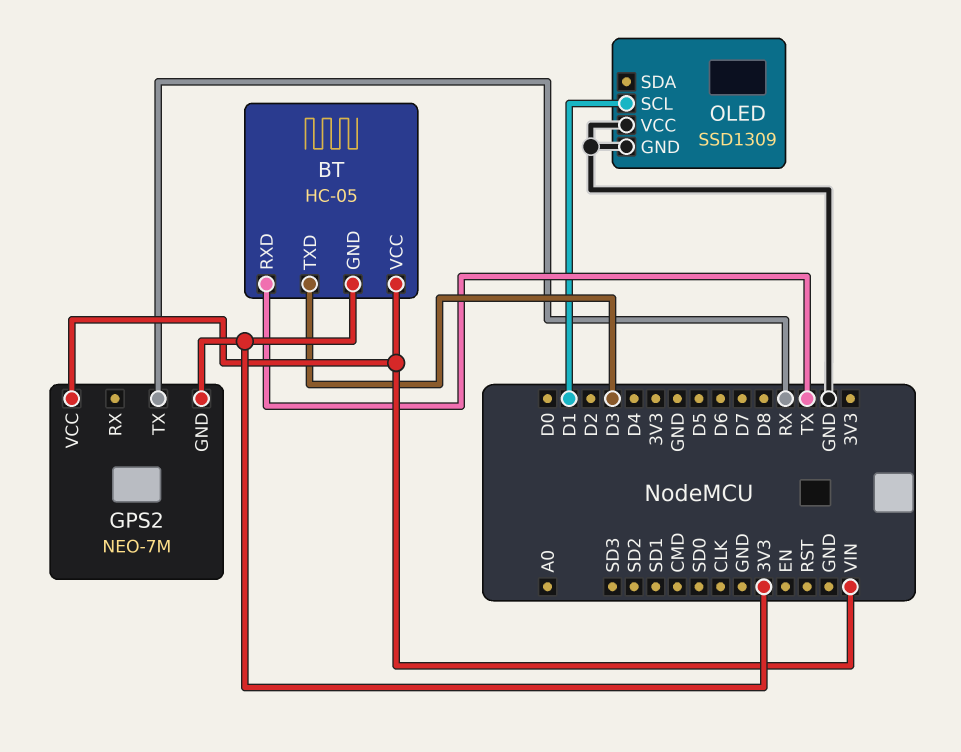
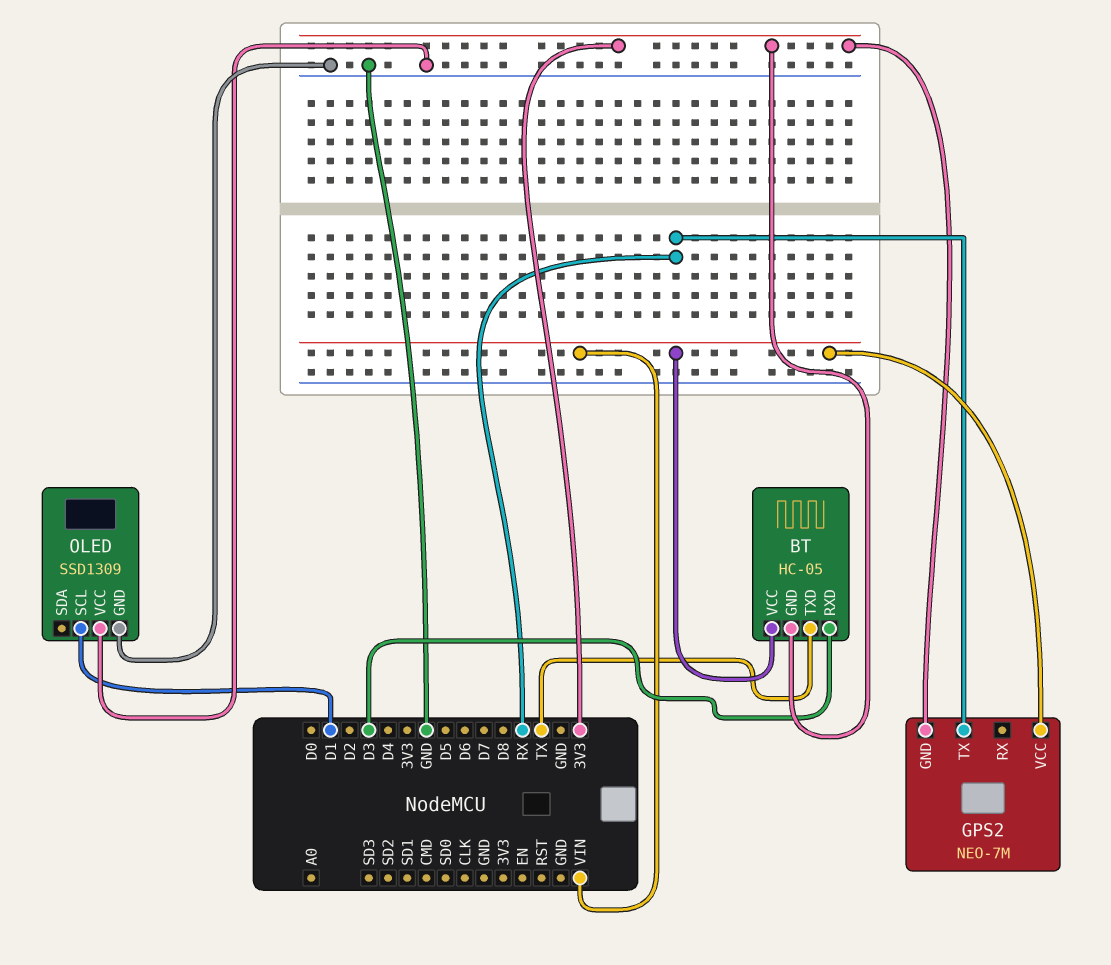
BT pin RXD: TX -> D3
BT pin TXD: D3 -> TX

